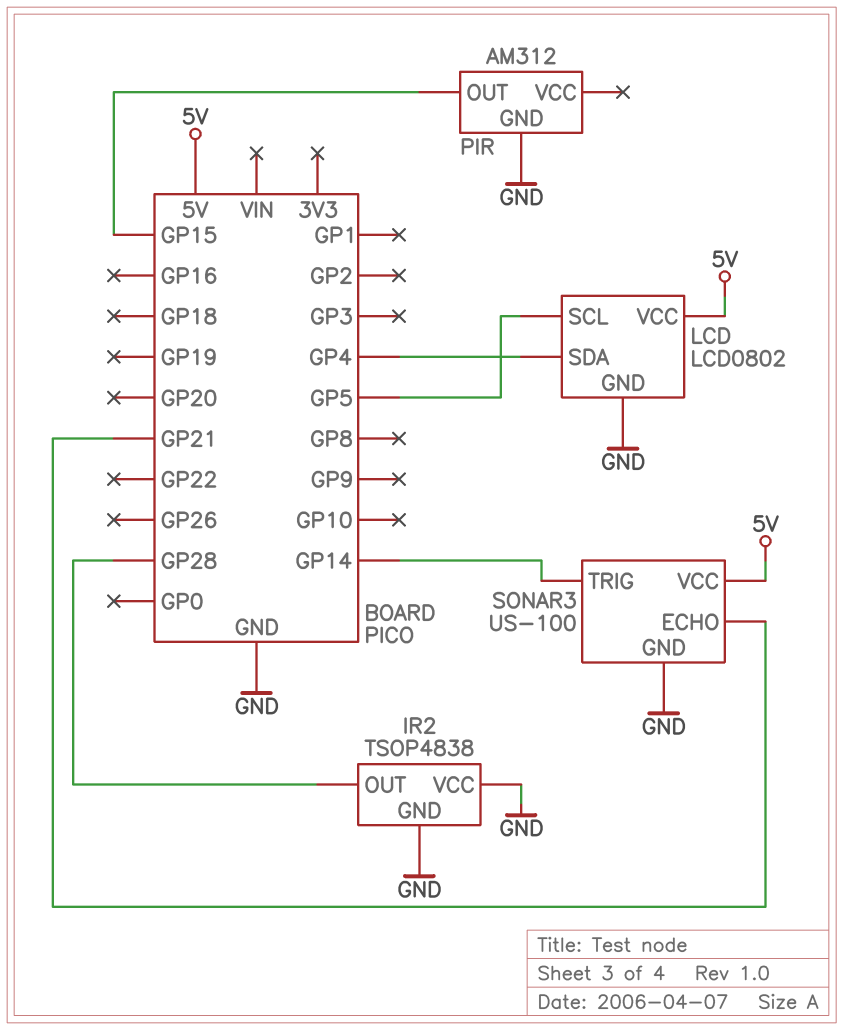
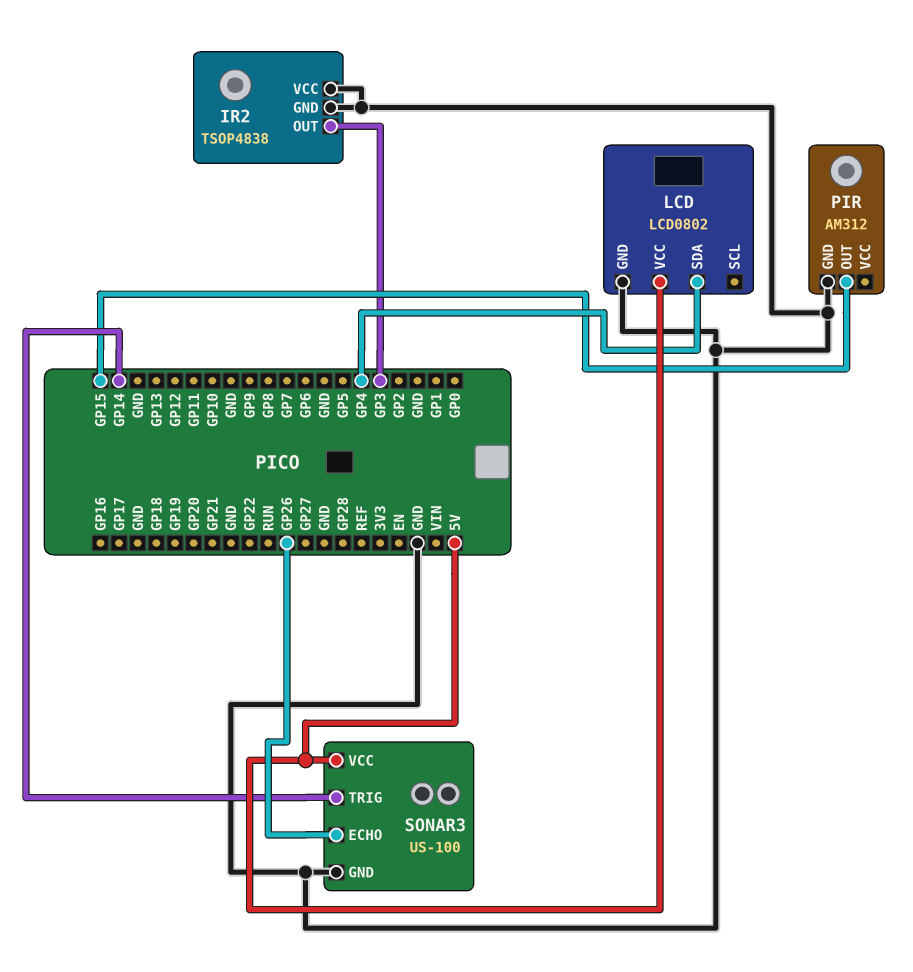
IR2 pin OUT: GP28 -> GP3
LCD pin SCL: GP5 -> none
SONAR3 pin ECHO: GP21 -> GP26

